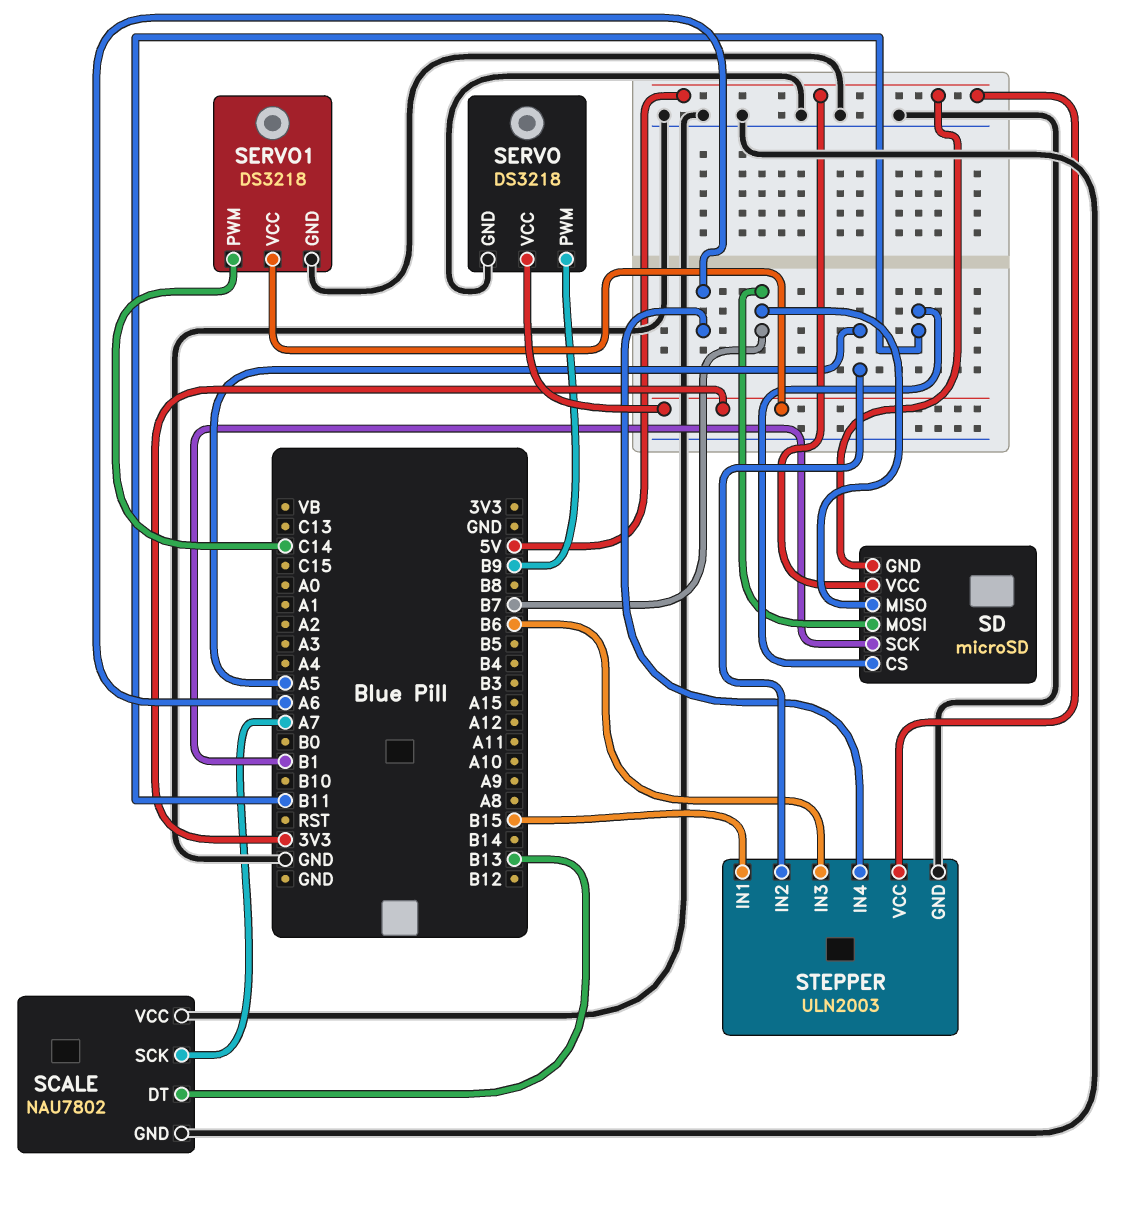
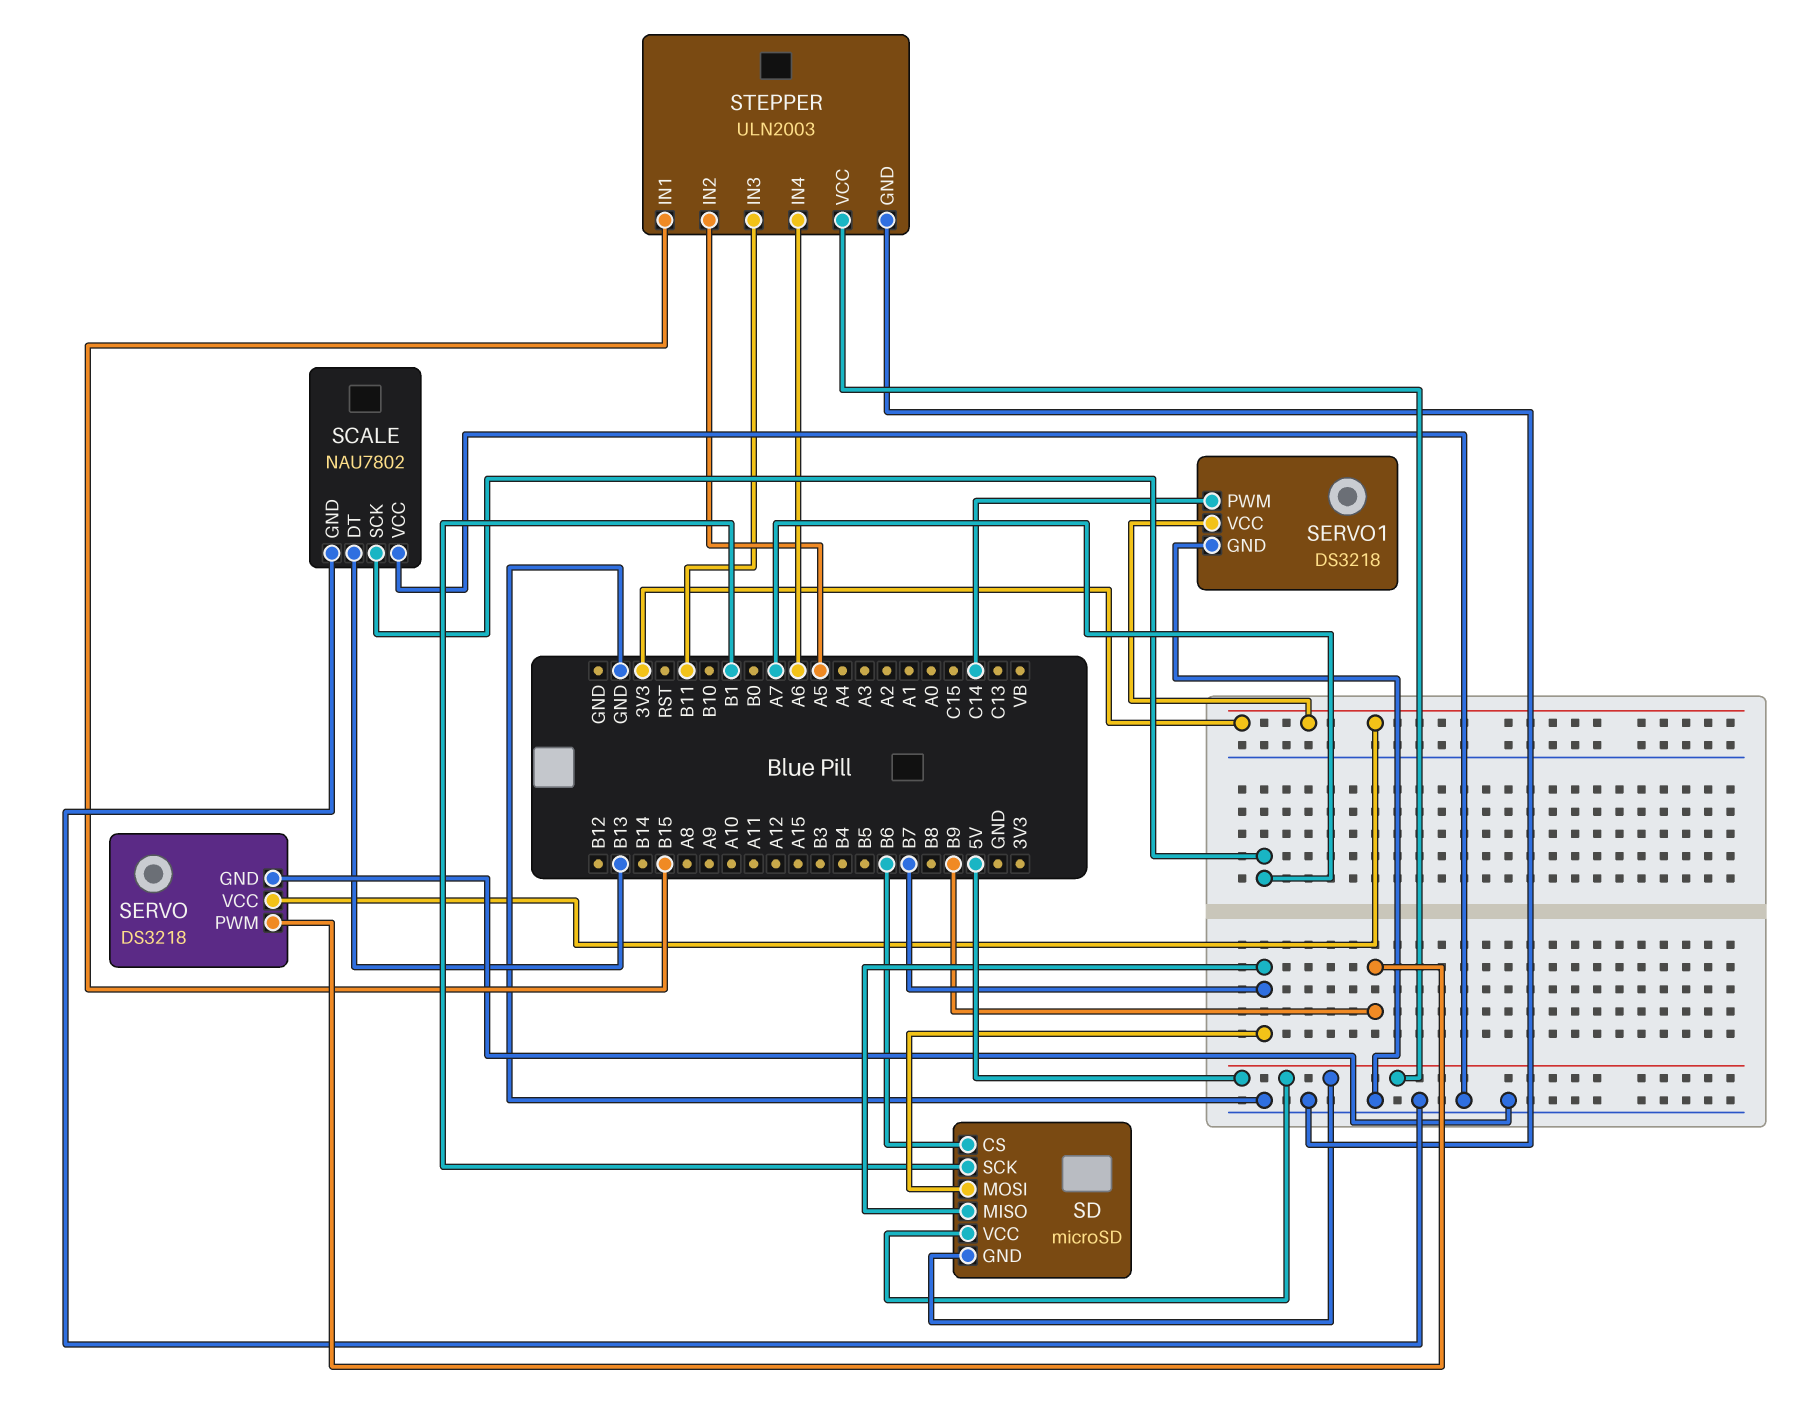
SD pin CS: B11 -> B6
STEPPER pin IN3: B6 -> B11

